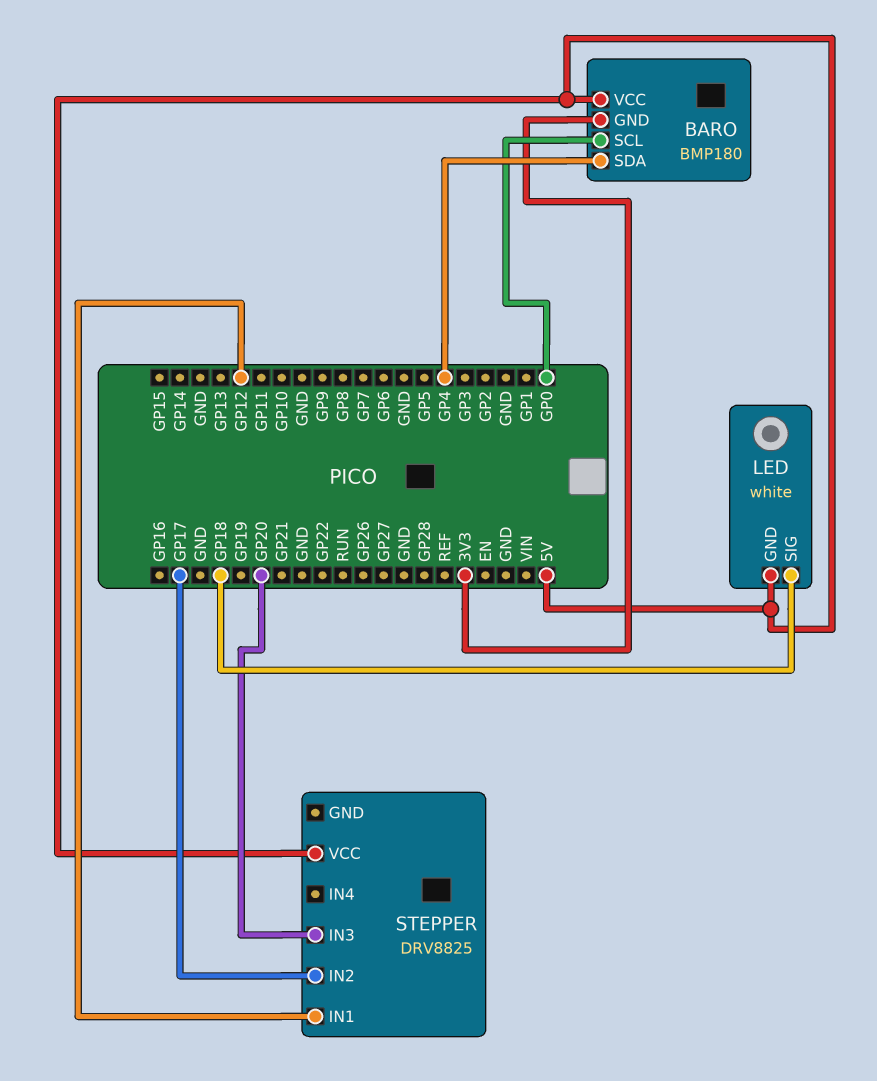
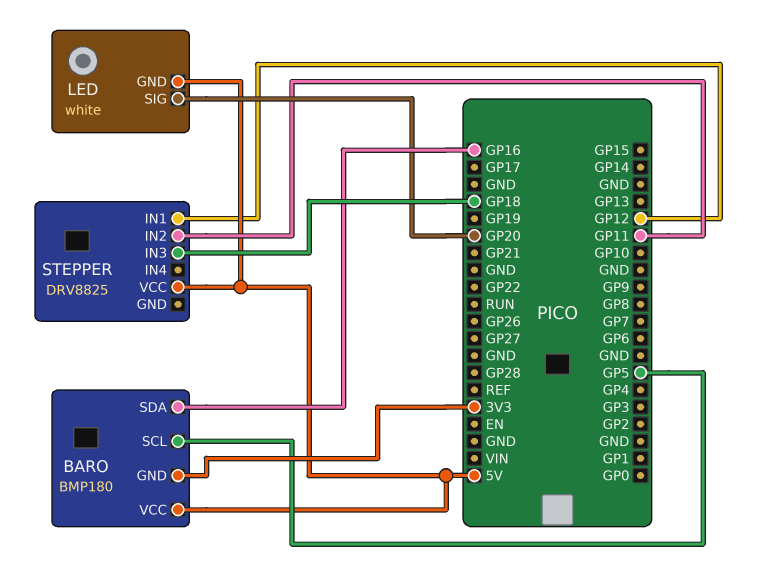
BARO pin SCL: GP0 -> GP5
BARO pin SDA: GP4 -> GP16
LED pin SIG: GP18 -> GP20
STEPPER pin IN2: GP17 -> GP11
STEPPER pin IN3: GP20 -> GP18

